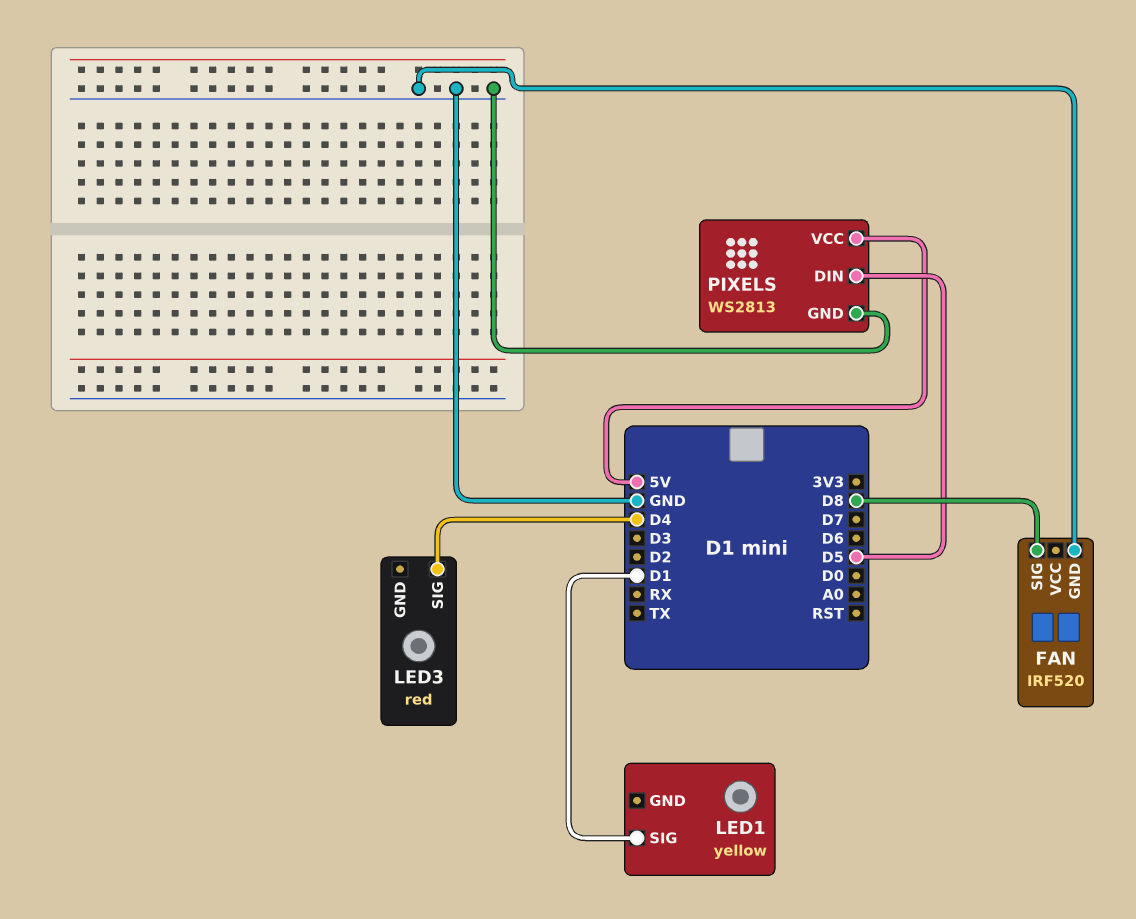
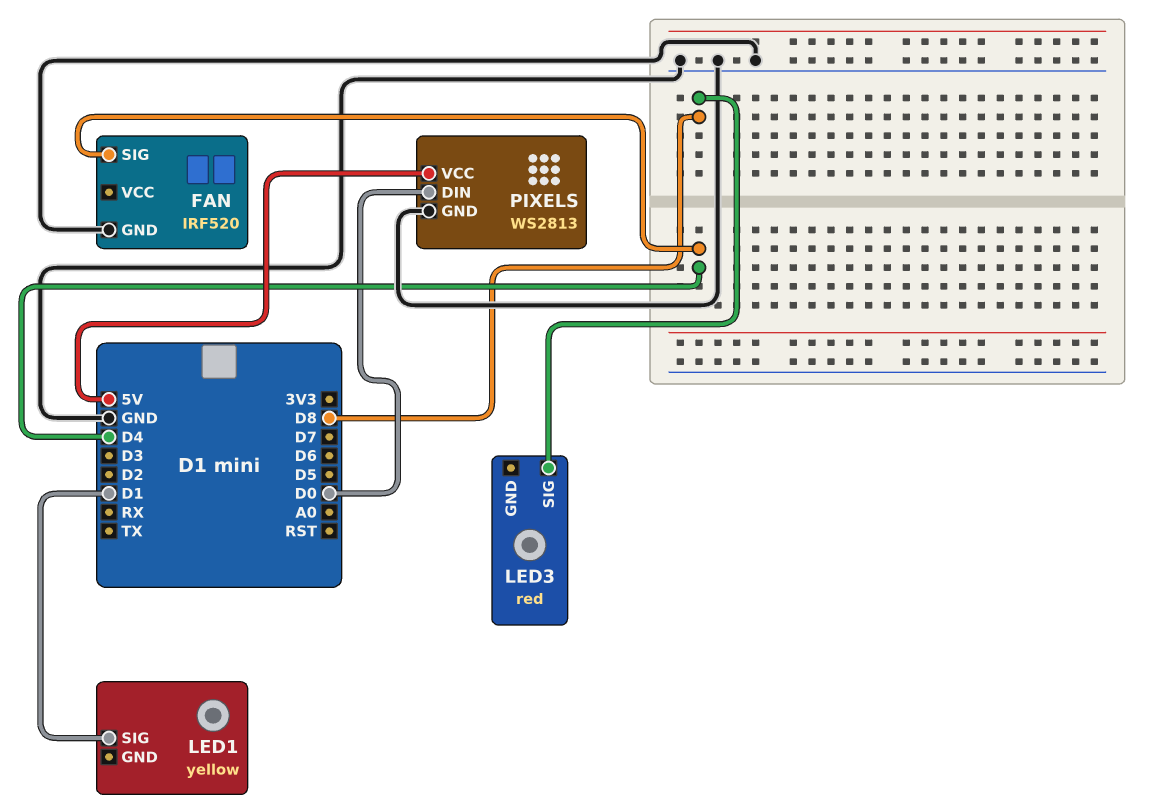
FAN pin SIG: D8 -> D4
LED3 pin SIG: D4 -> D8
PIXELS pin DIN: D5 -> D0

